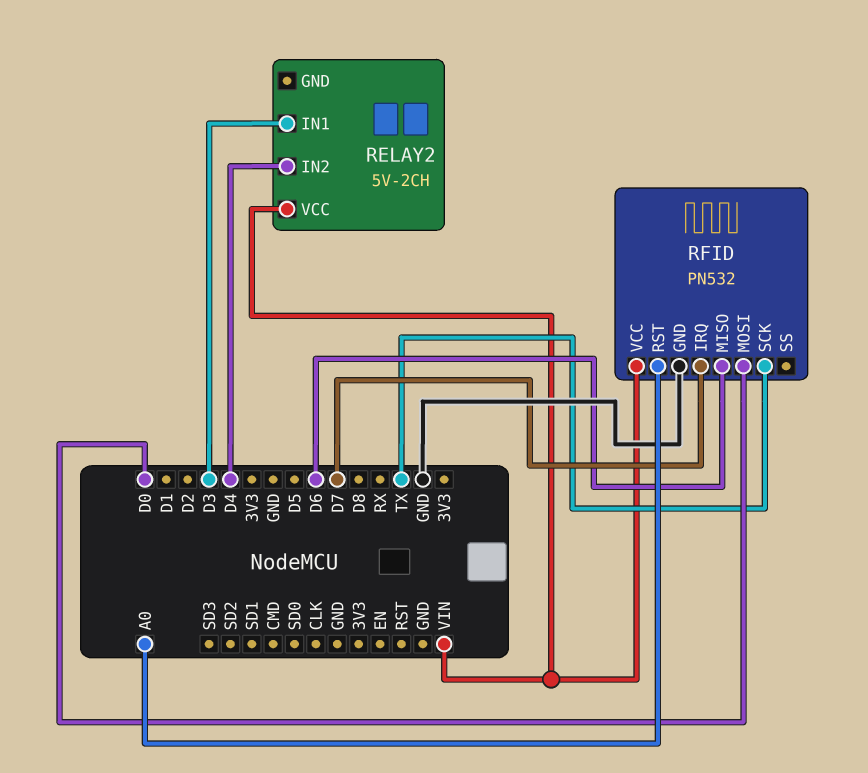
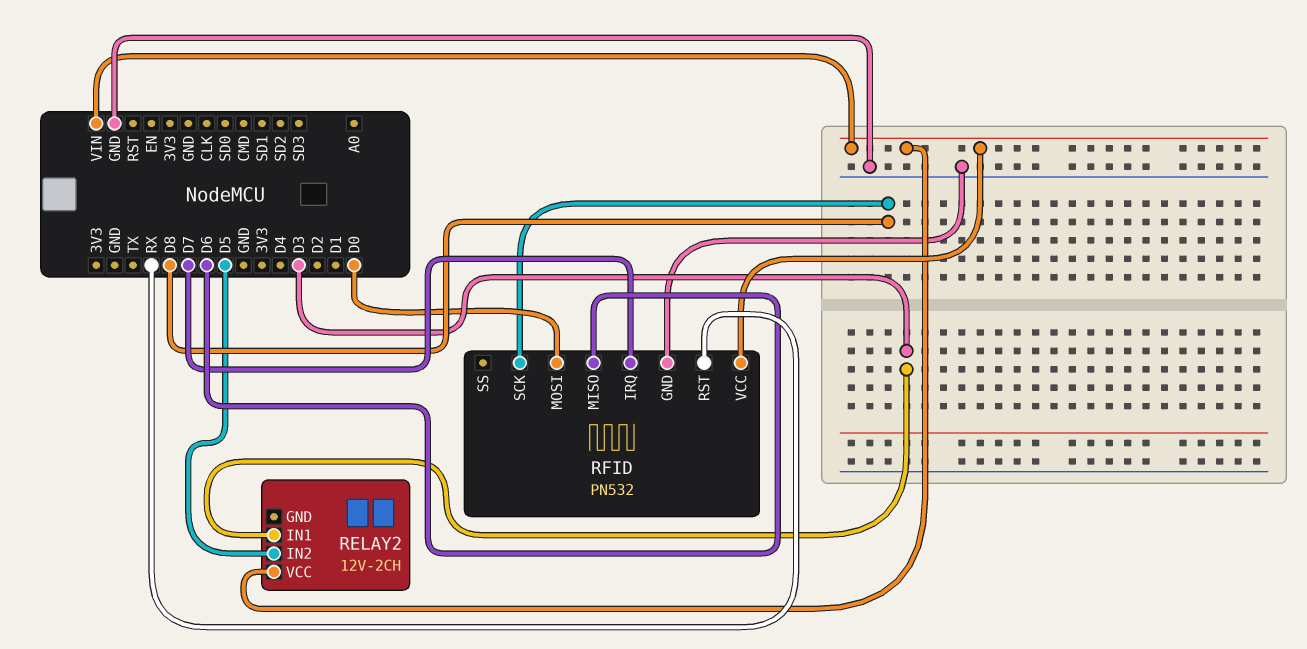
RELAY2: 5V-2CH -> 12V-2CH
RELAY2 pin IN2: D4 -> D5
RFID pin RST: A0 -> RX
RFID pin SCK: TX -> D8

